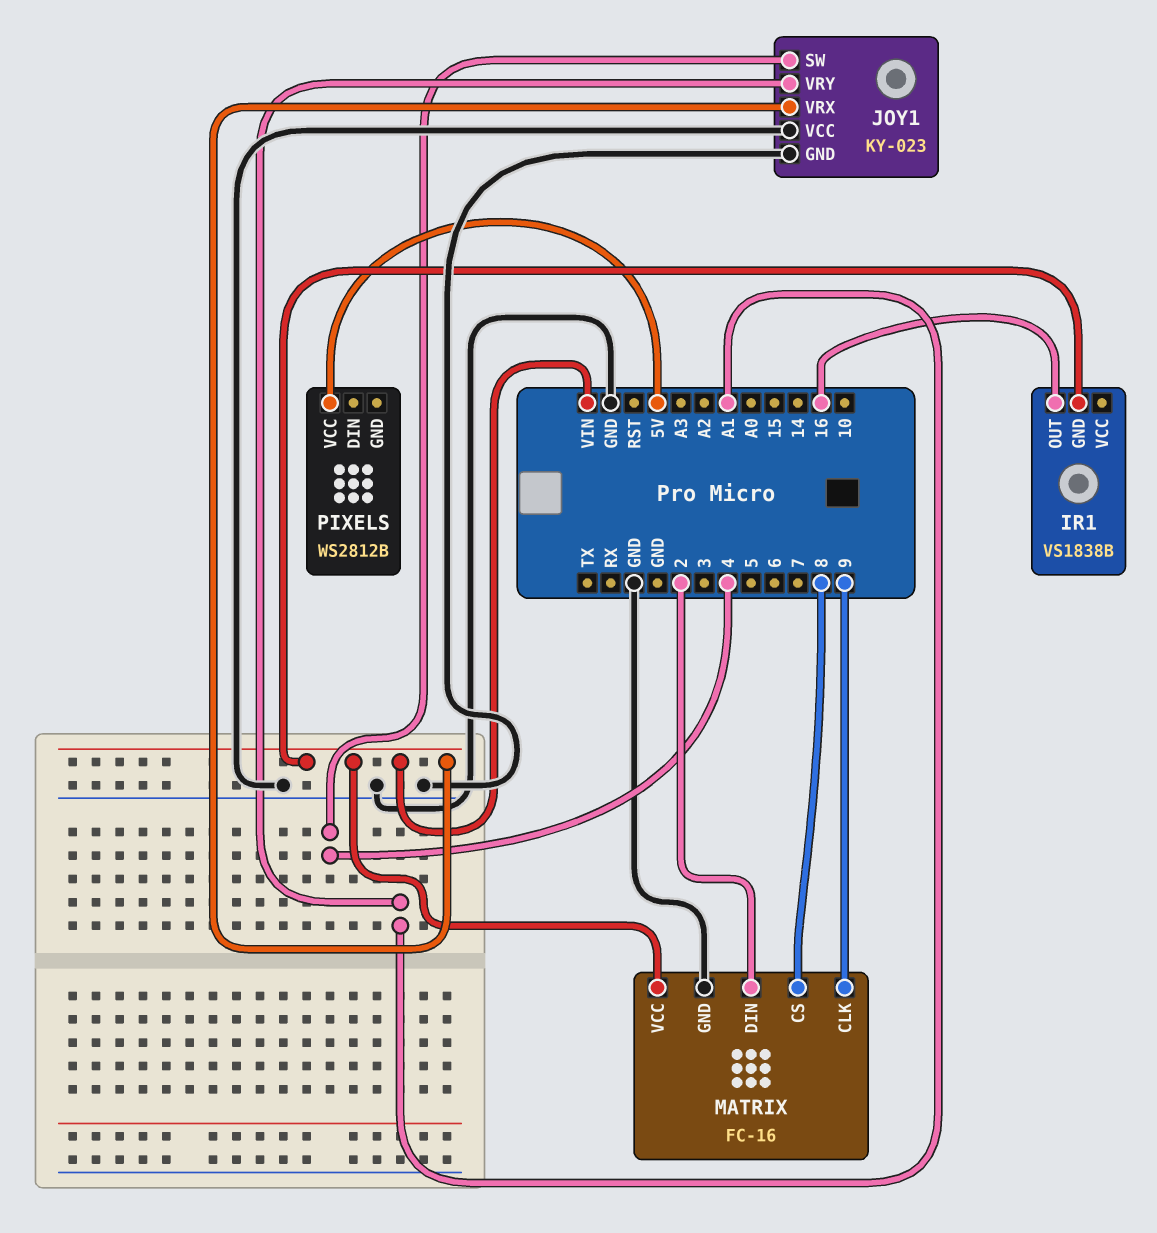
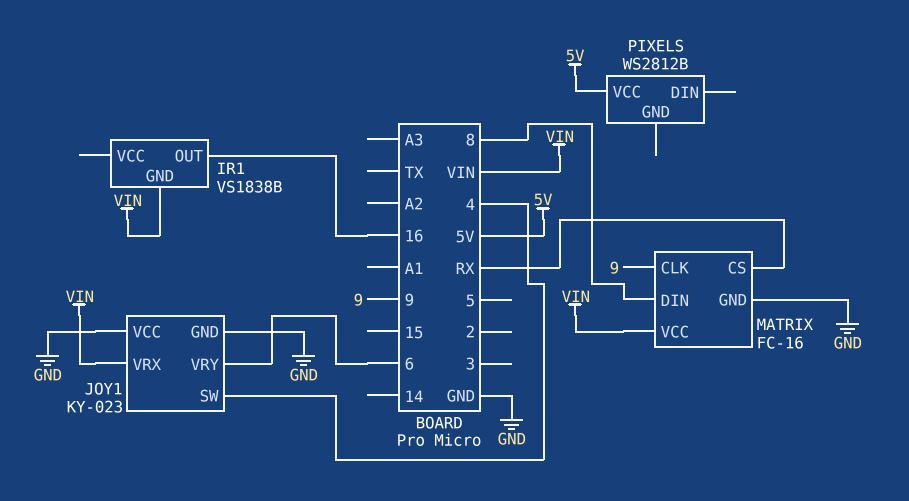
JOY1 pin VRY: A1 -> 6
MATRIX pin CS: 8 -> RX
MATRIX pin DIN: 2 -> 8

